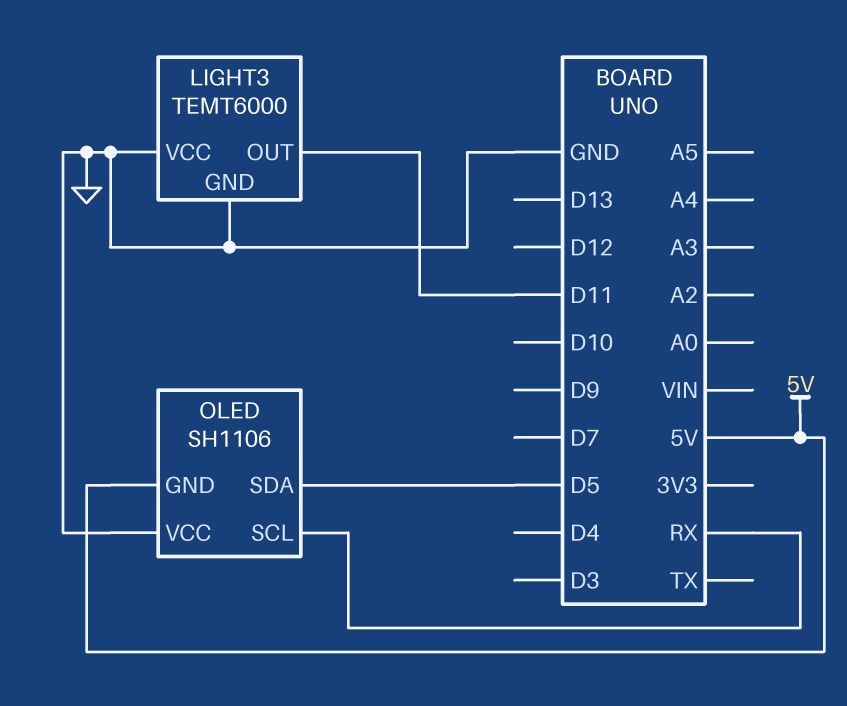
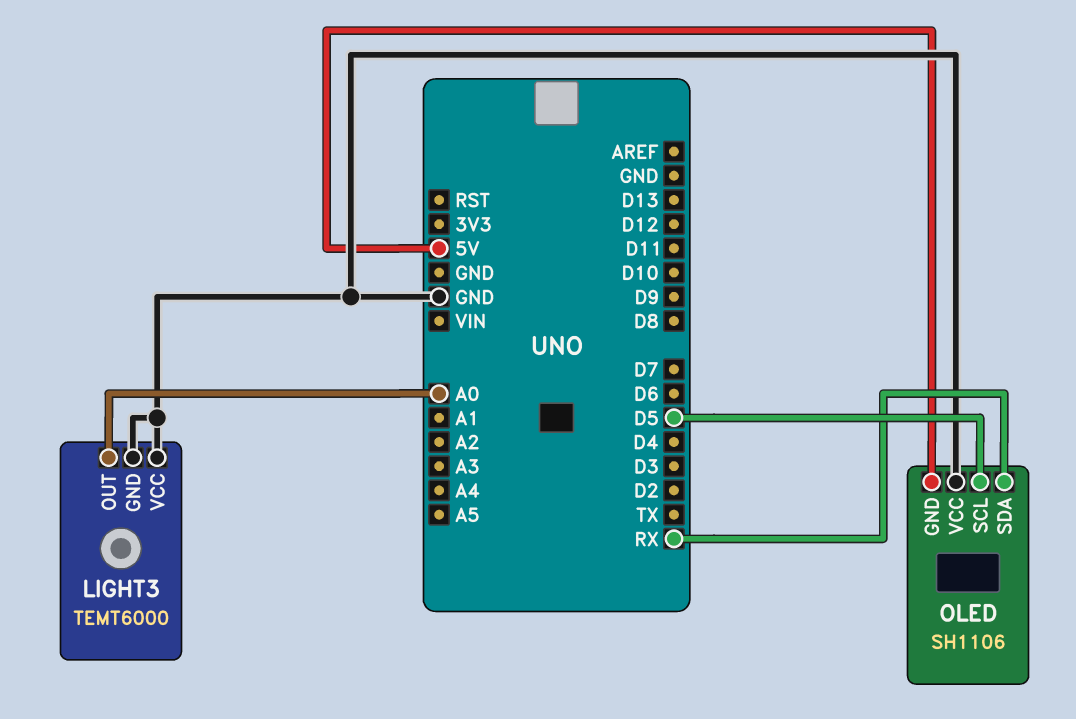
LIGHT3 pin OUT: D11 -> A0
OLED pin SCL: RX -> D5
OLED pin SDA: D5 -> RX

